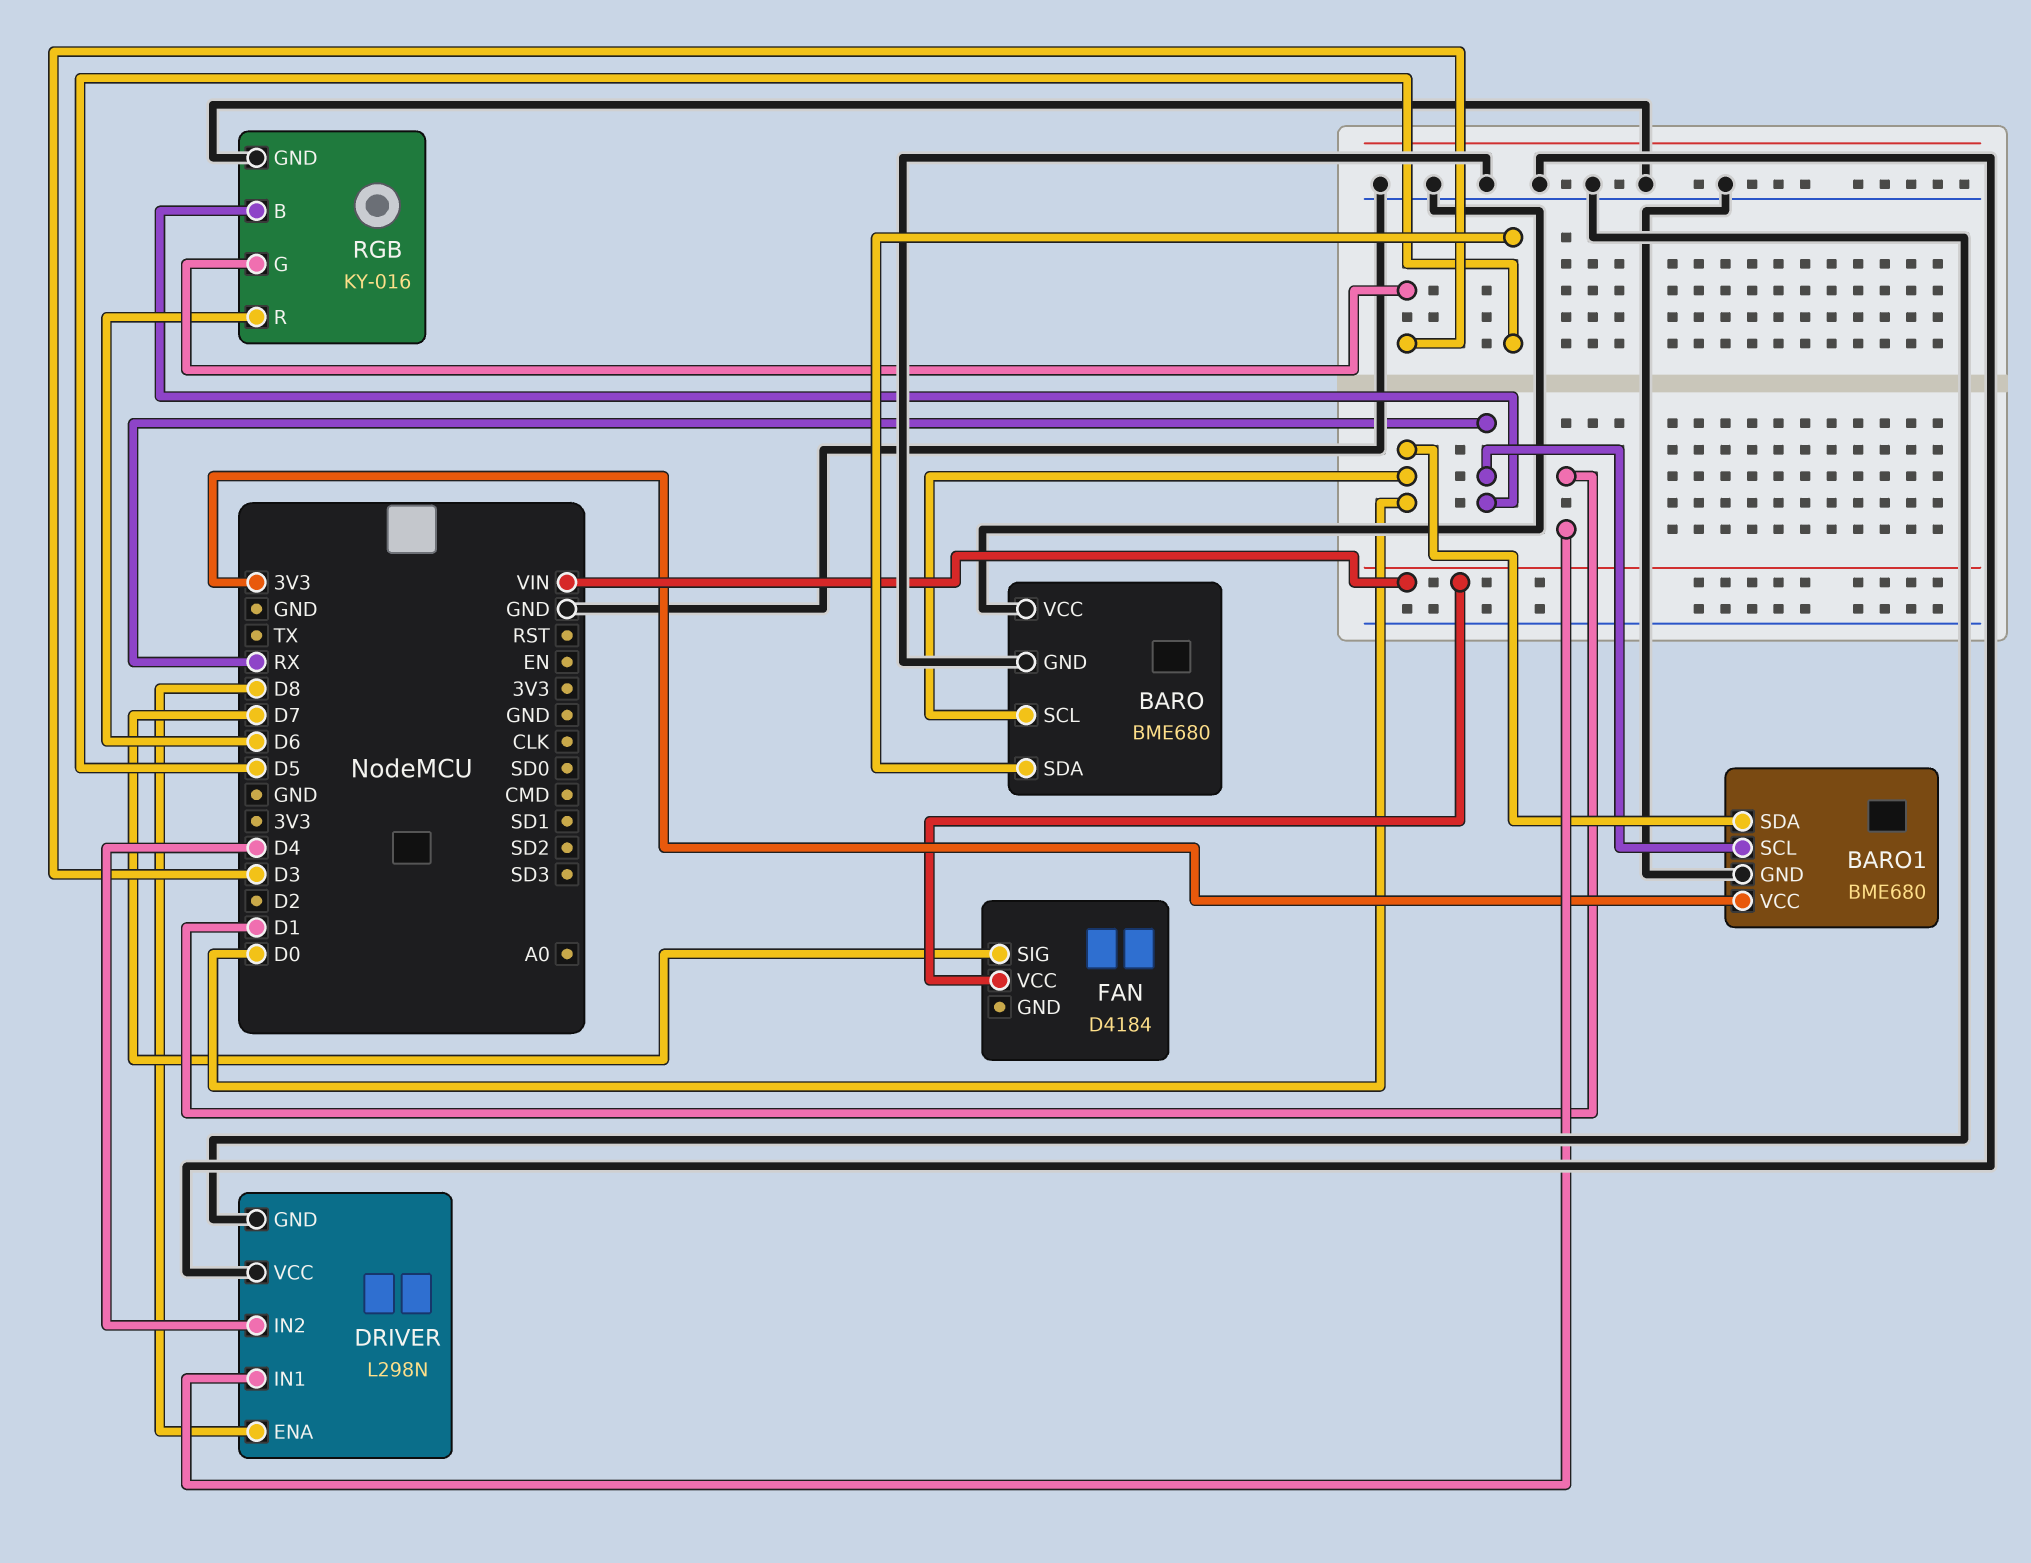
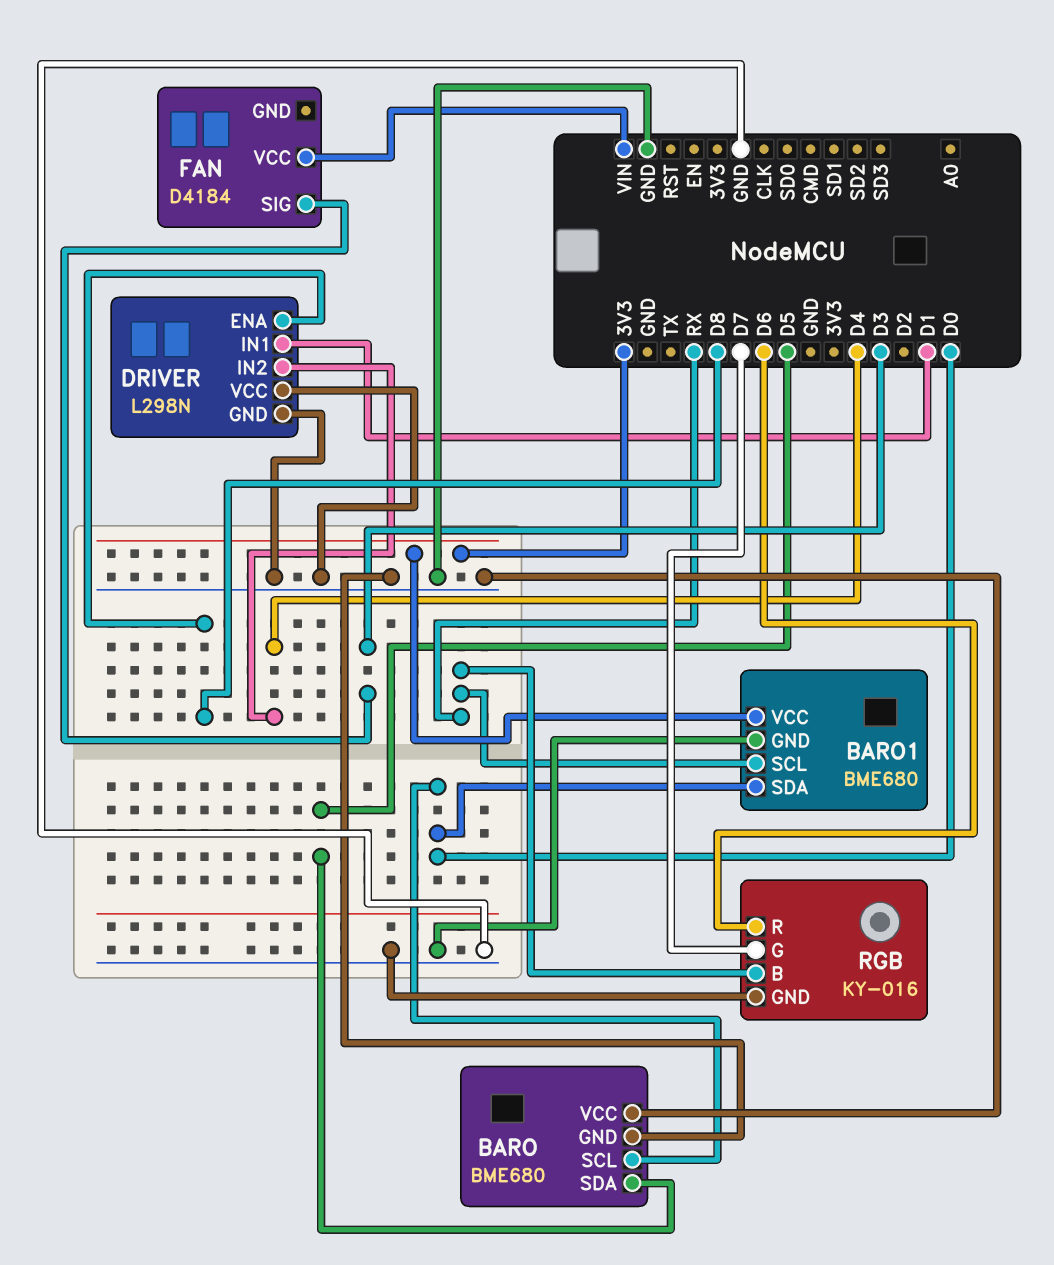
FAN pin SIG: D7 -> D3
RGB pin G: D3 -> D7

